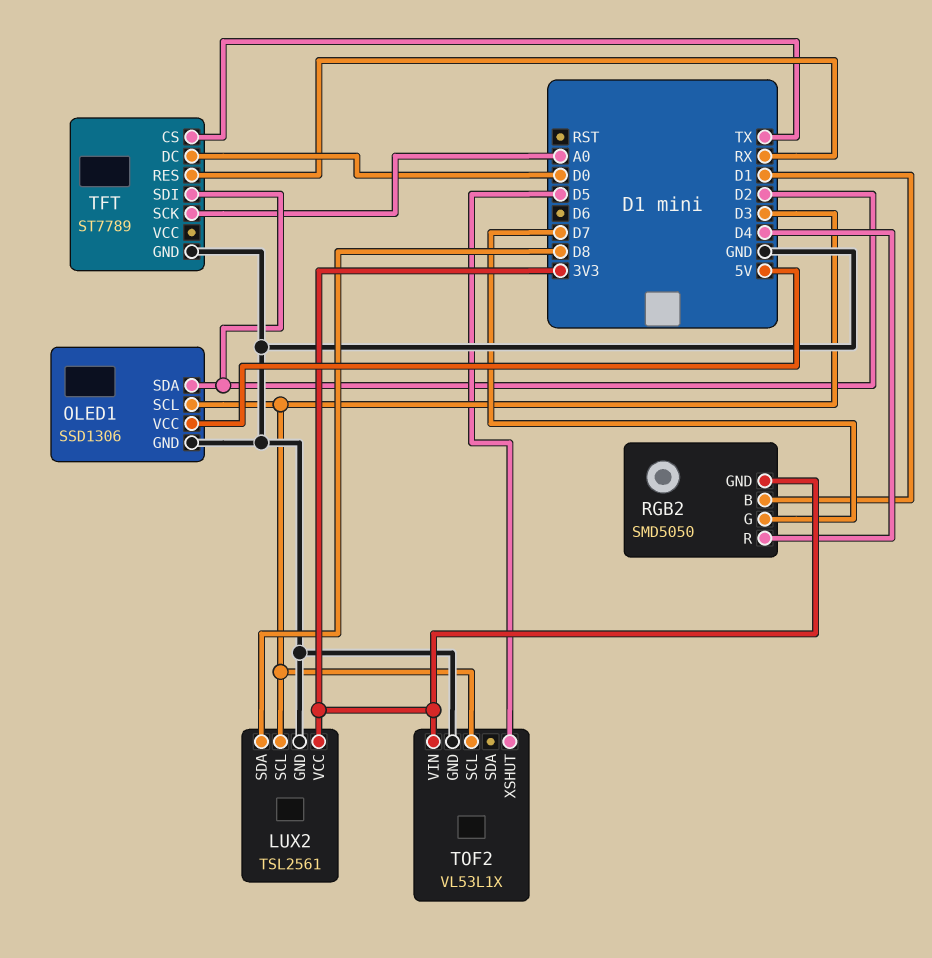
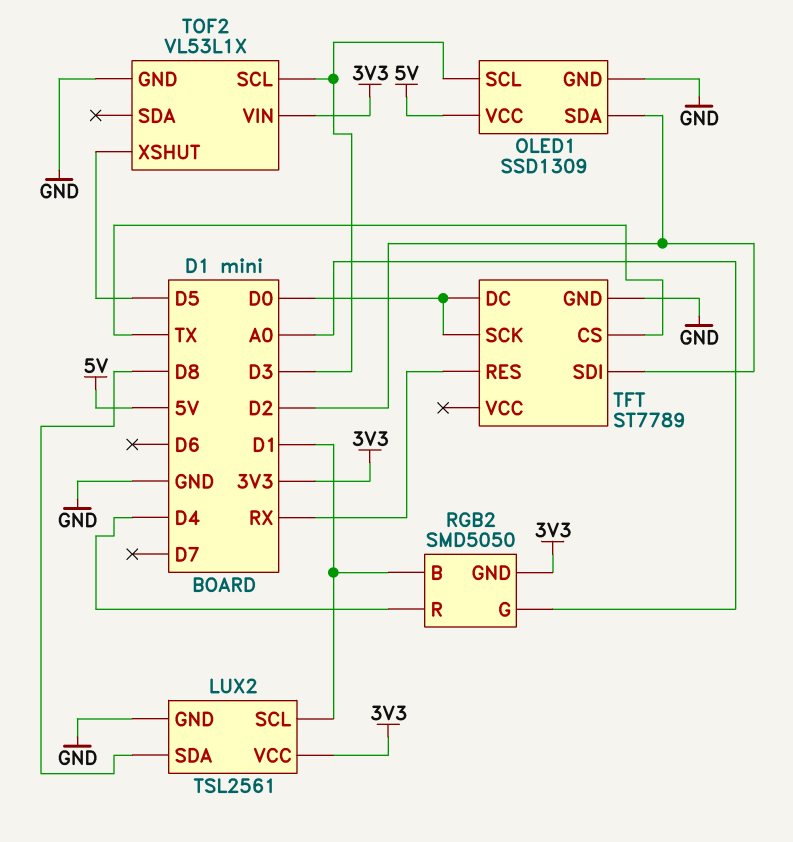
LUX2 pin SCL: D3 -> D1
OLED1: SSD1306 -> SSD1309
RGB2 pin G: D7 -> A0
TFT pin SCK: A0 -> D0

